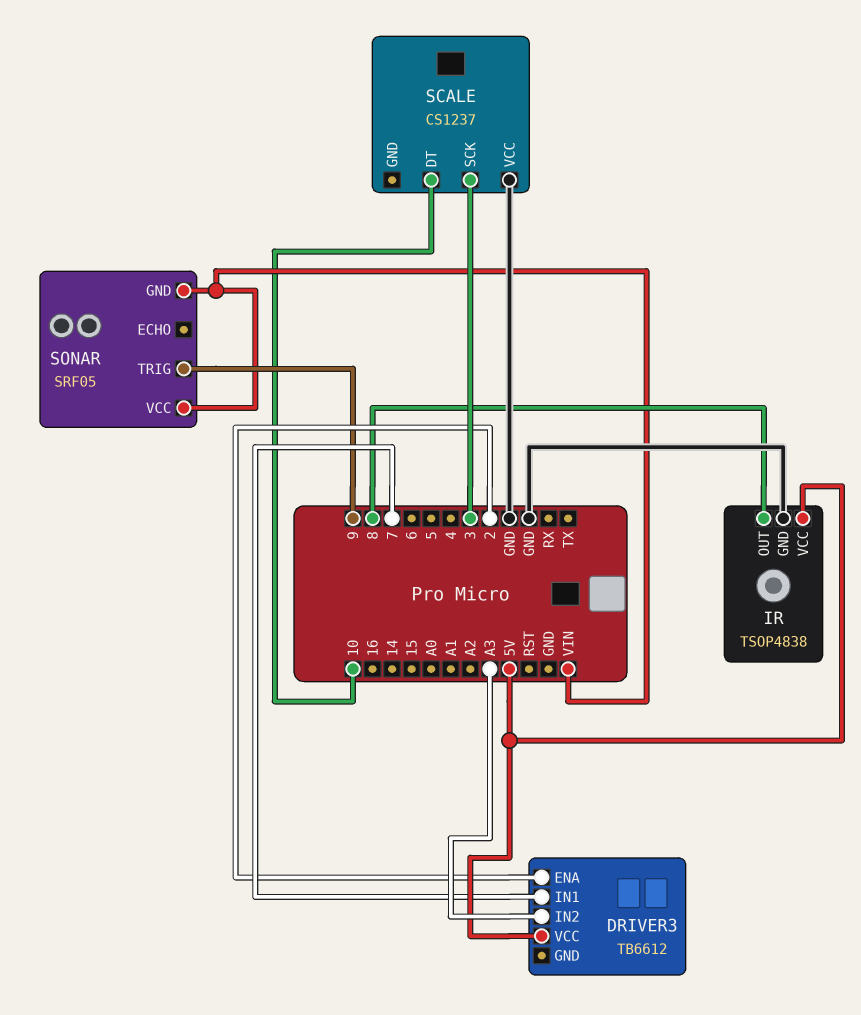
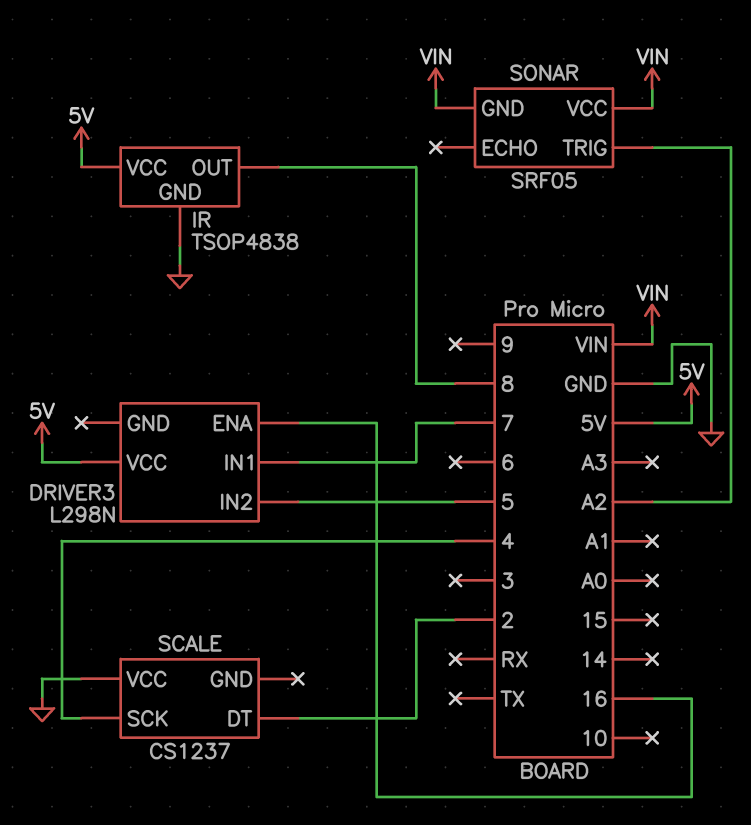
DRIVER3: TB6612 -> L298N
DRIVER3 pin ENA: 2 -> 16
DRIVER3 pin IN2: A3 -> 5
SCALE pin DT: 10 -> 2
SCALE pin SCK: 3 -> 4
SONAR pin TRIG: 9 -> A2

